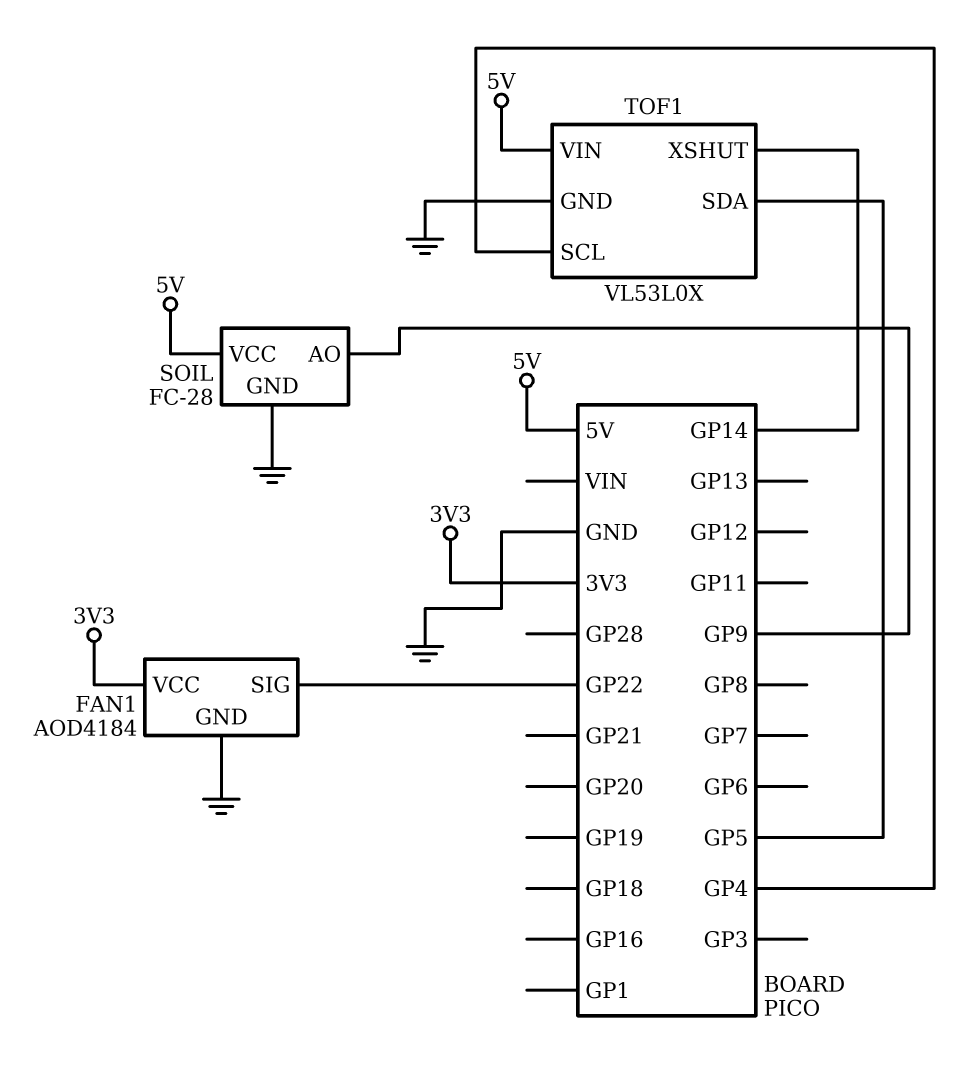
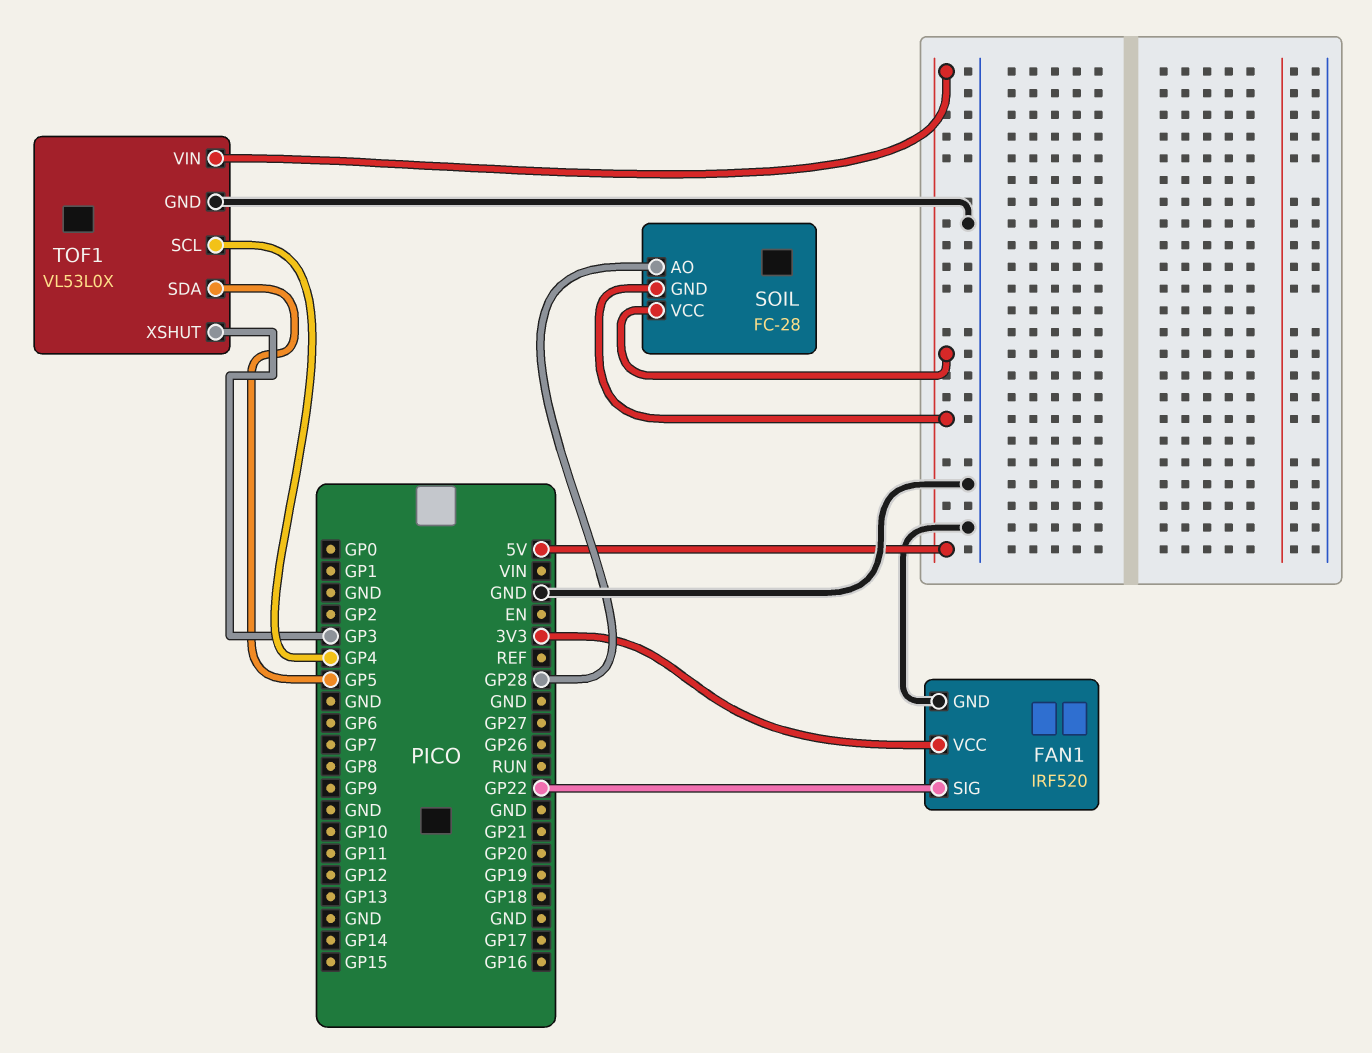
FAN1: AOD4184 -> IRF520
SOIL pin AO: GP9 -> GP28
SOIL pin GND: GND -> 5V
TOF1 pin XSHUT: GP14 -> GP3

